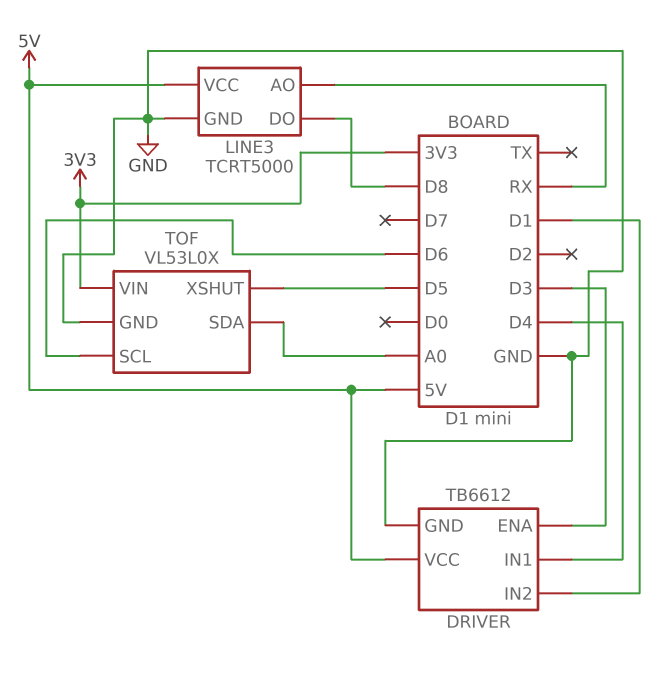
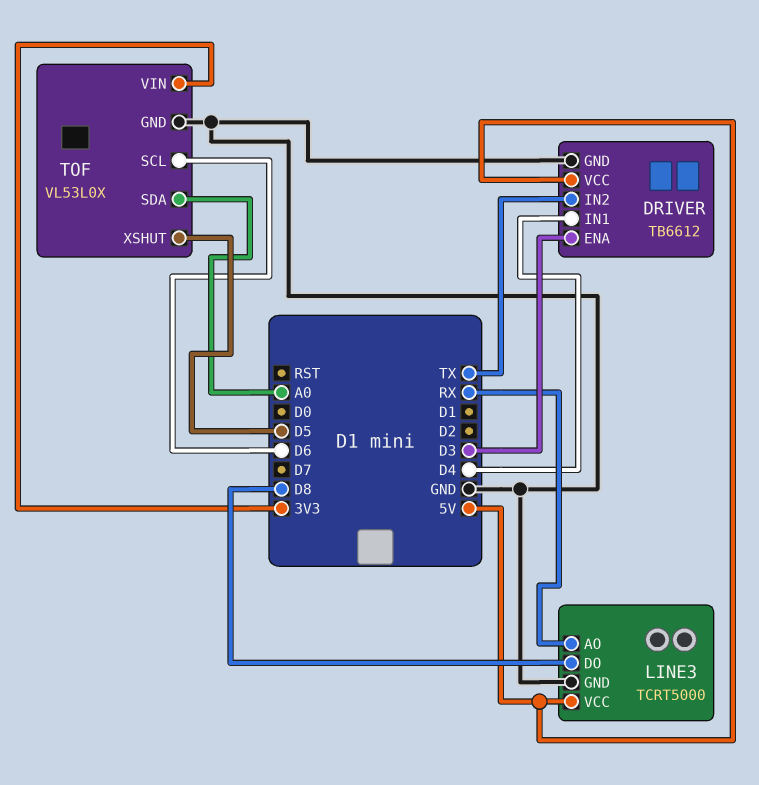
DRIVER pin IN2: D1 -> TX

